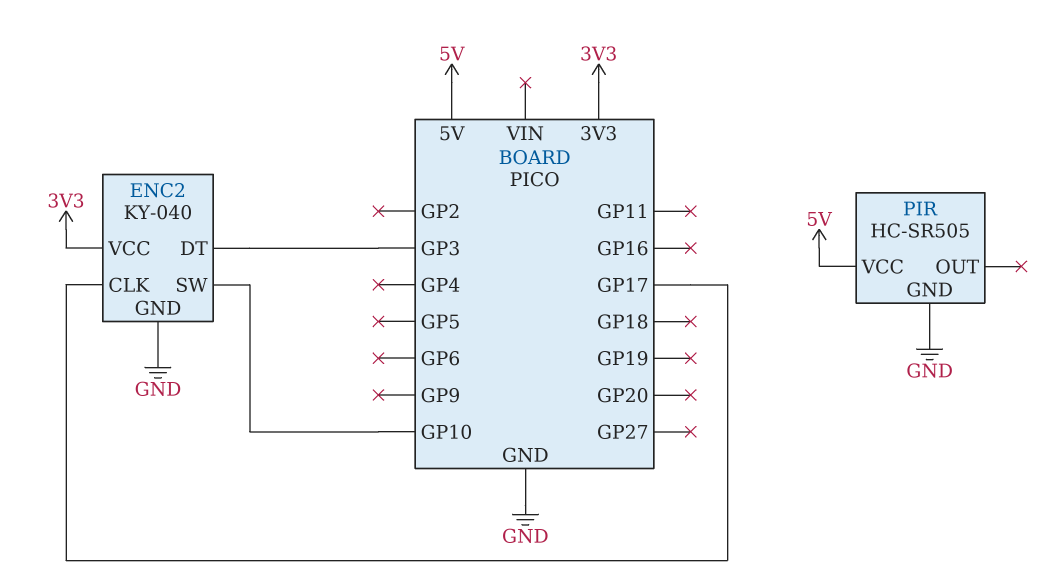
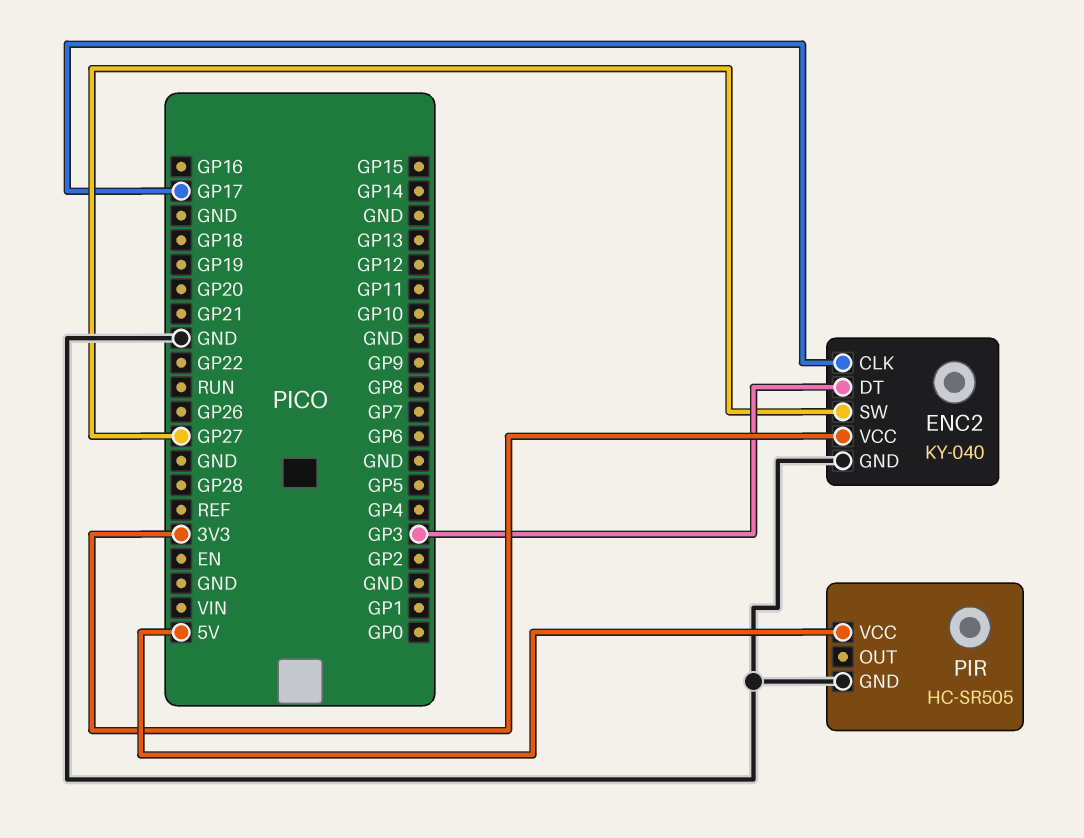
ENC2 pin SW: GP10 -> GP27

